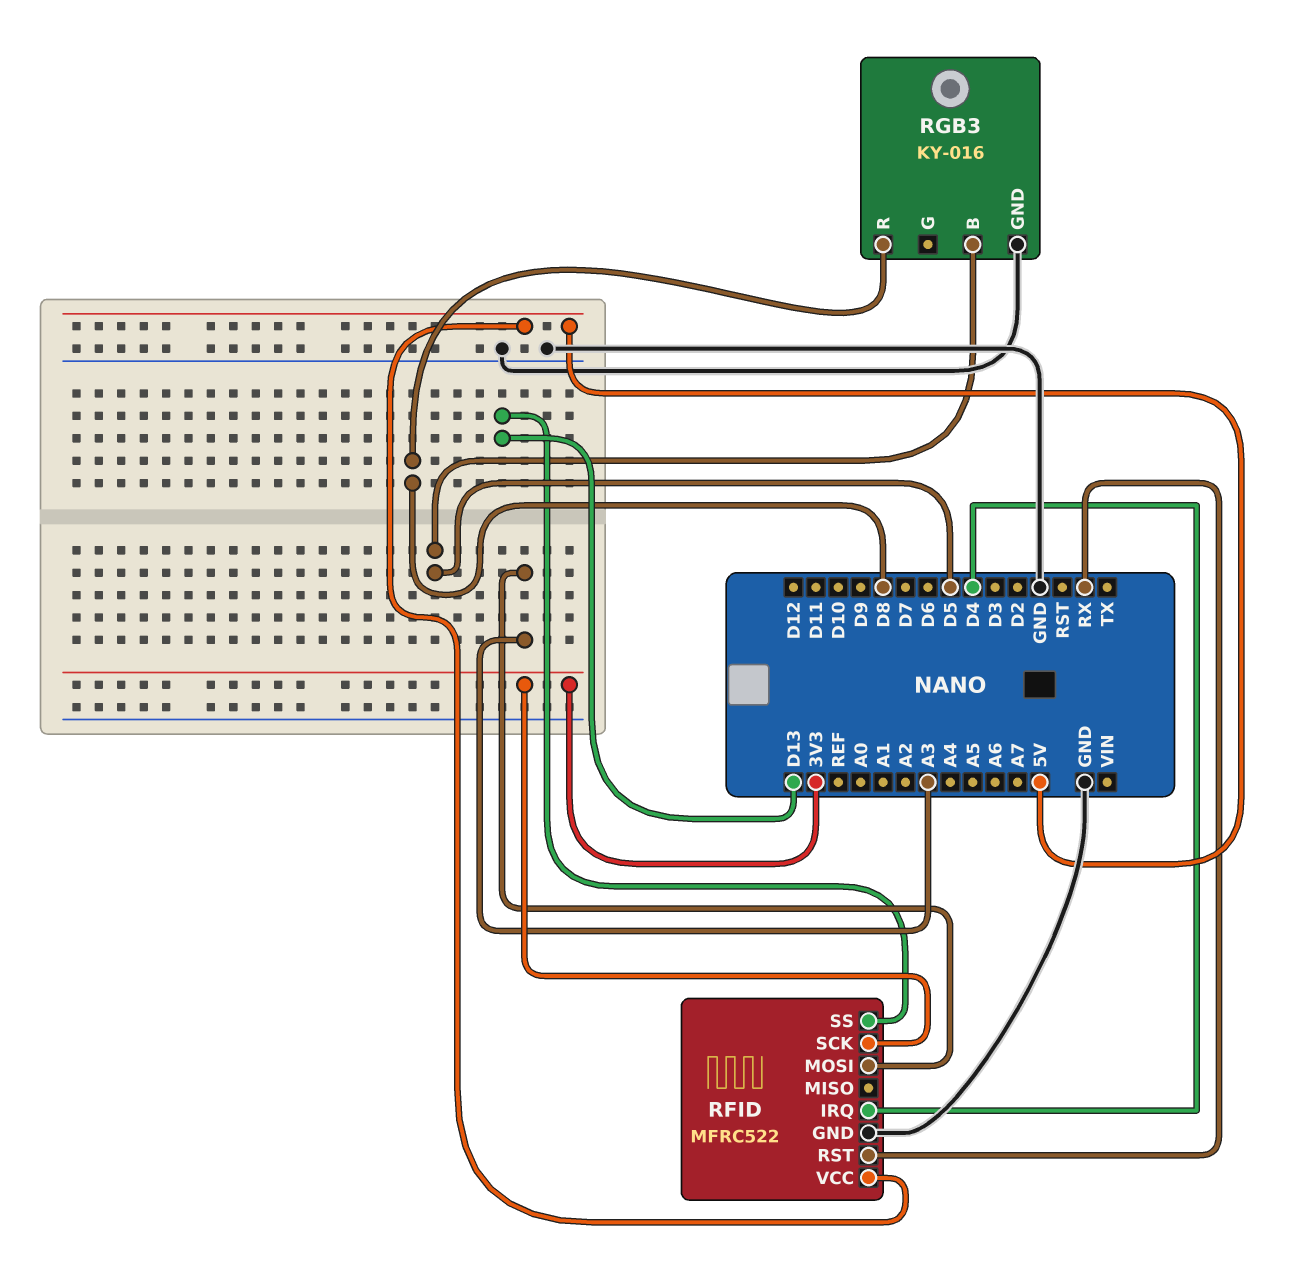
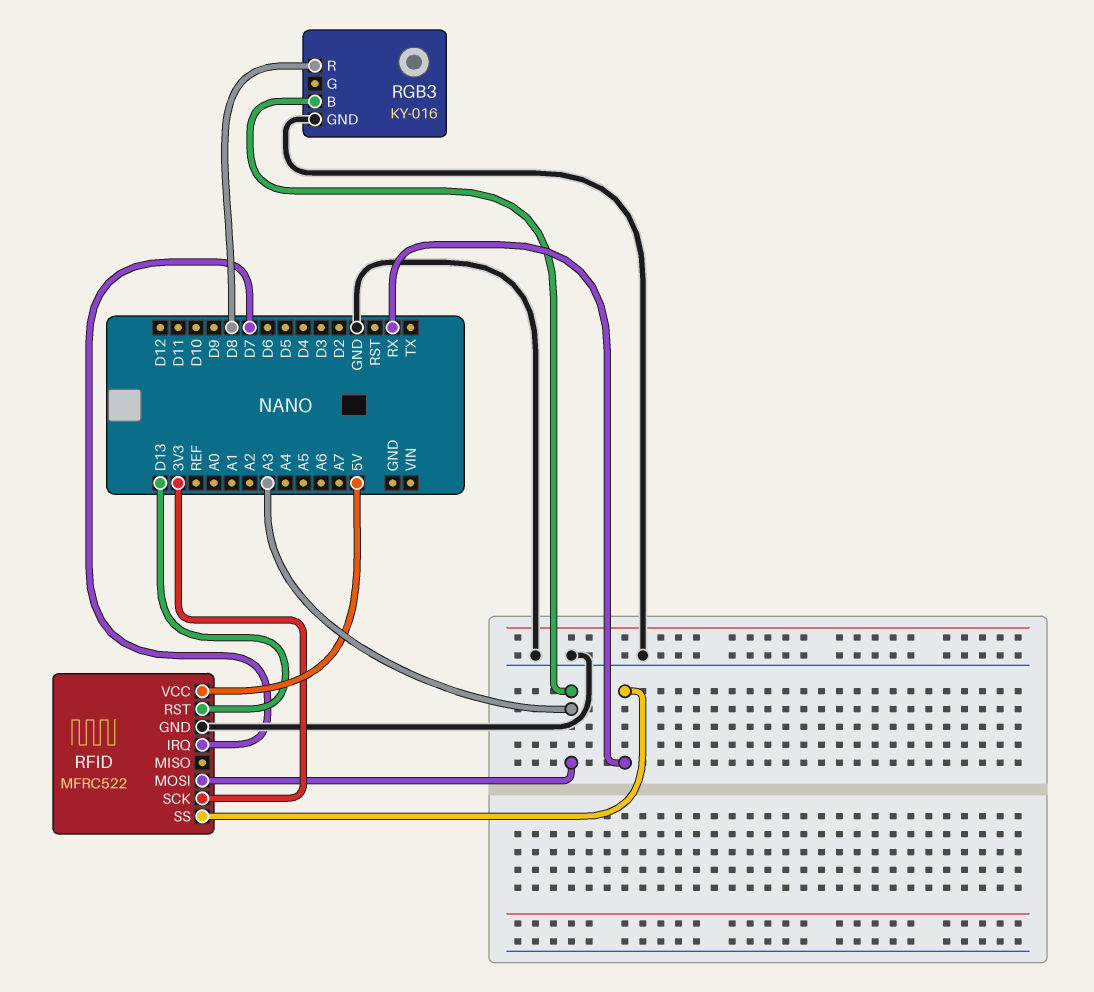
RFID pin IRQ: D4 -> D7
RFID pin RST: RX -> D13
RFID pin SS: D13 -> RX
RGB3 pin B: D5 -> A3

